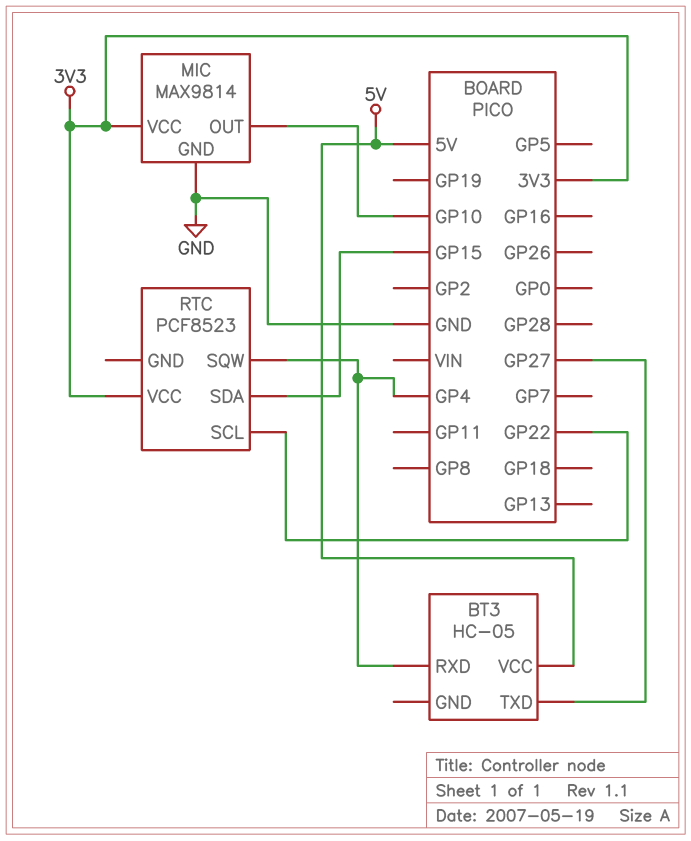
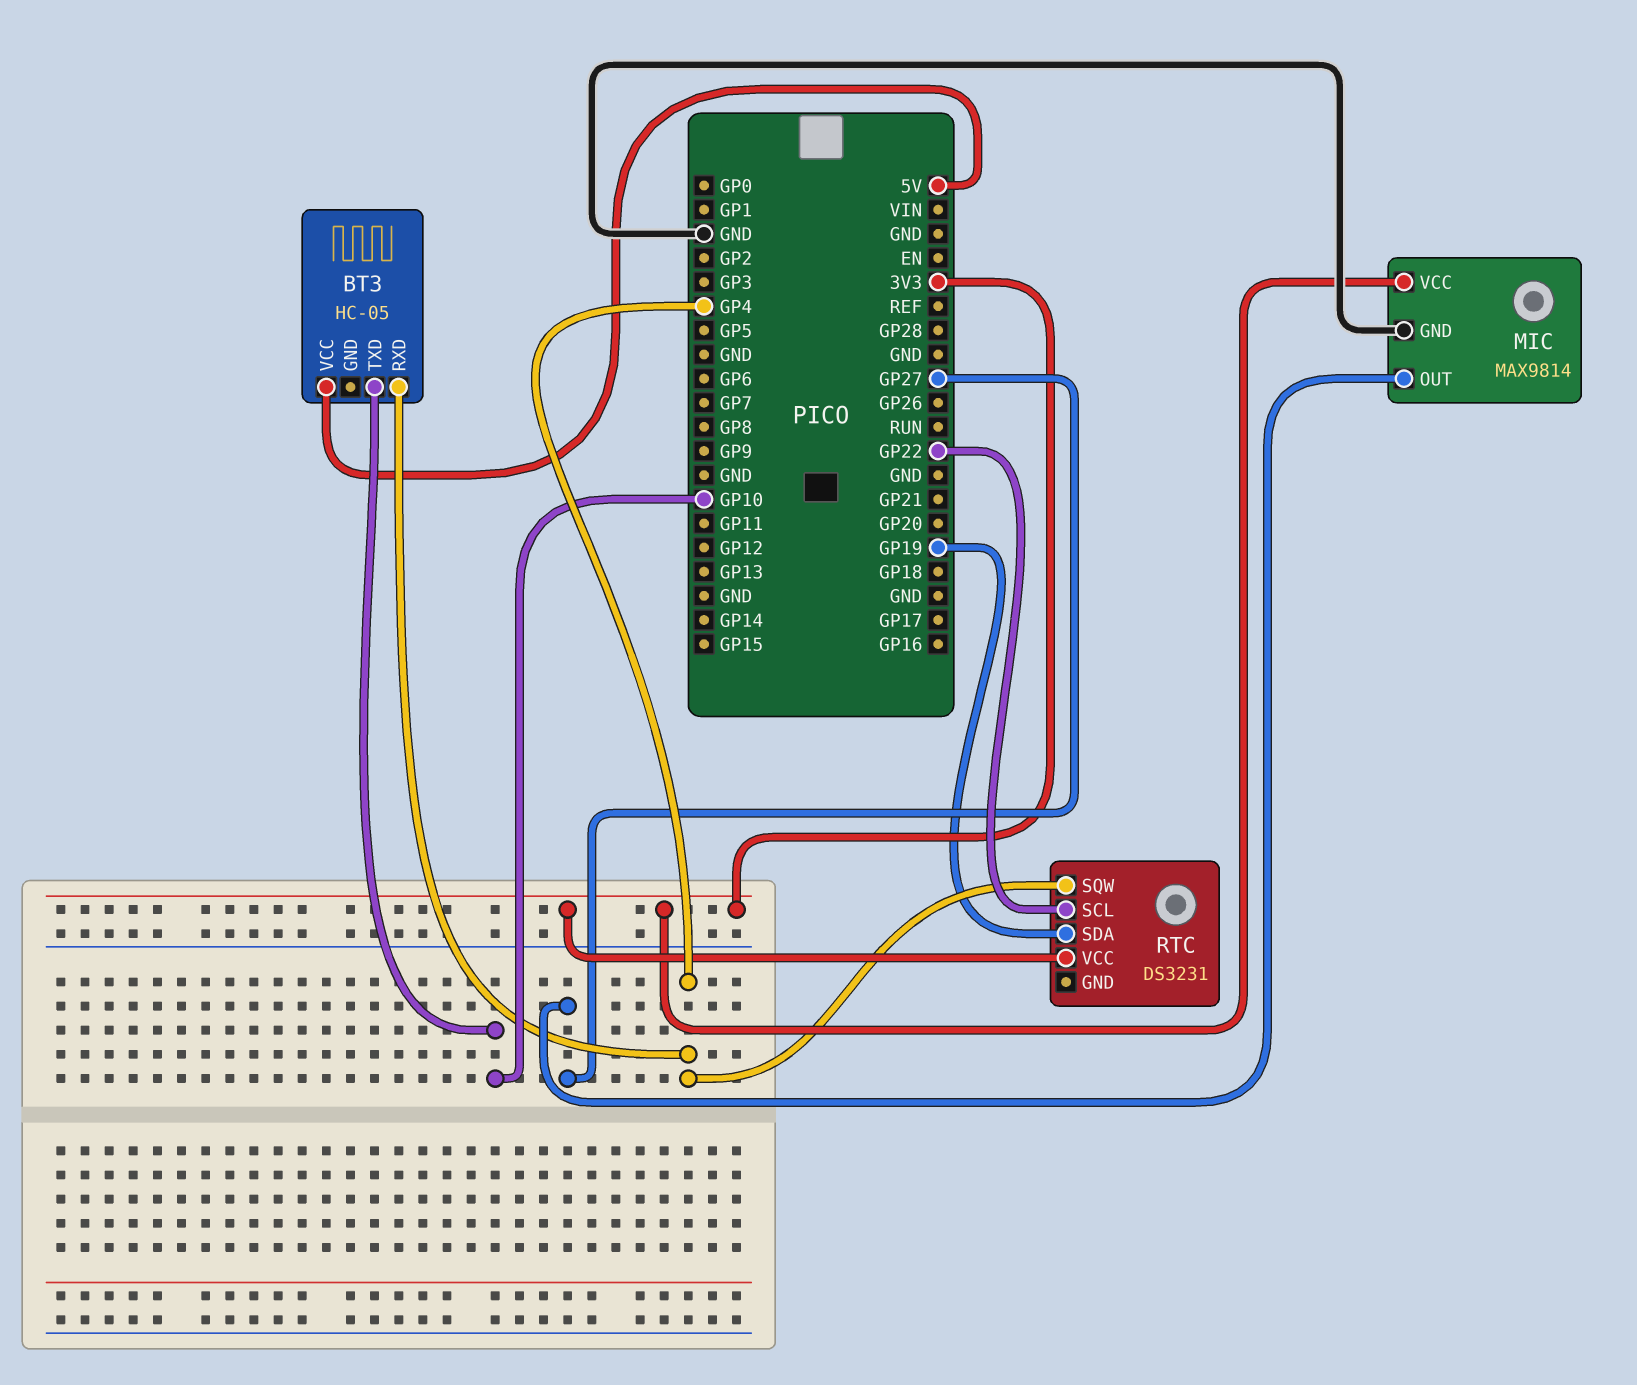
BT3 pin TXD: GP27 -> GP10
MIC pin OUT: GP10 -> GP27
RTC: PCF8523 -> DS3231
RTC pin SDA: GP15 -> GP19

